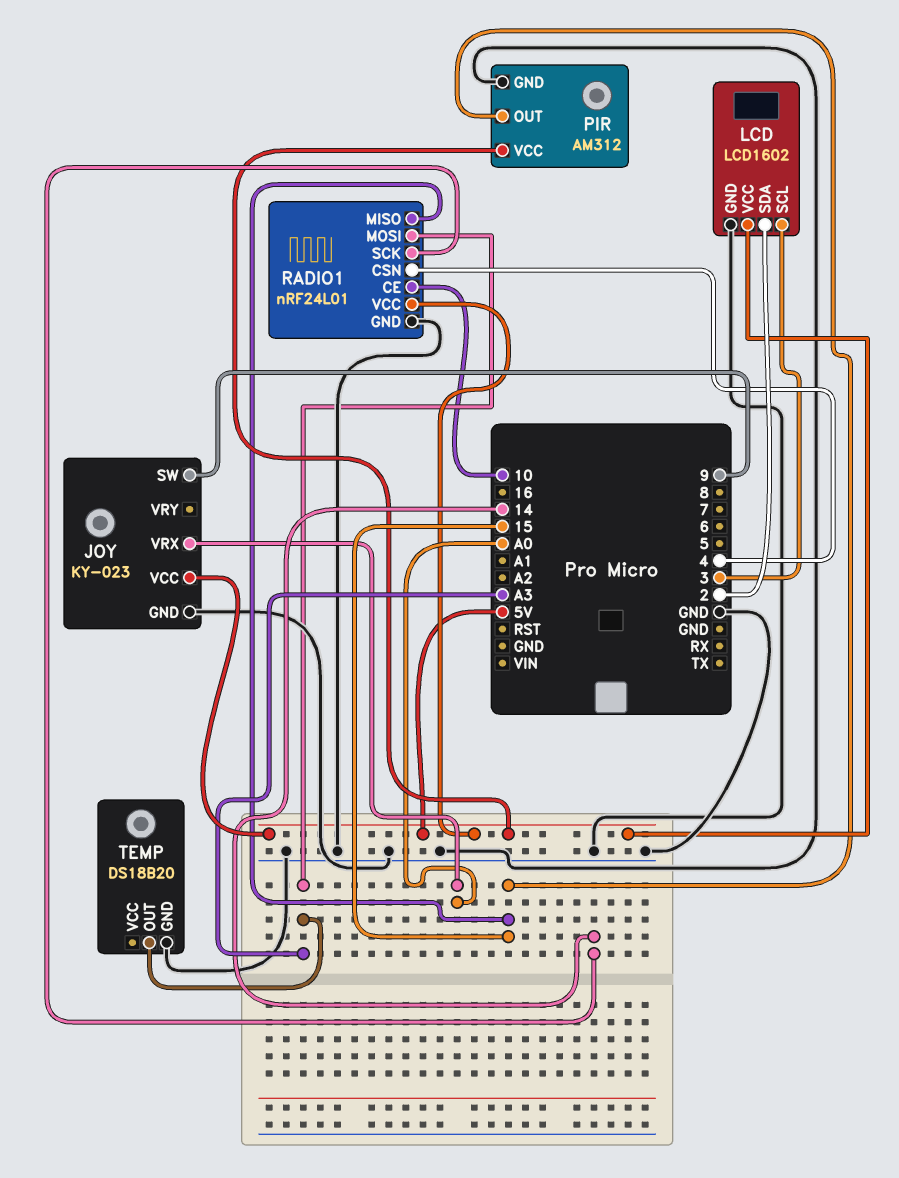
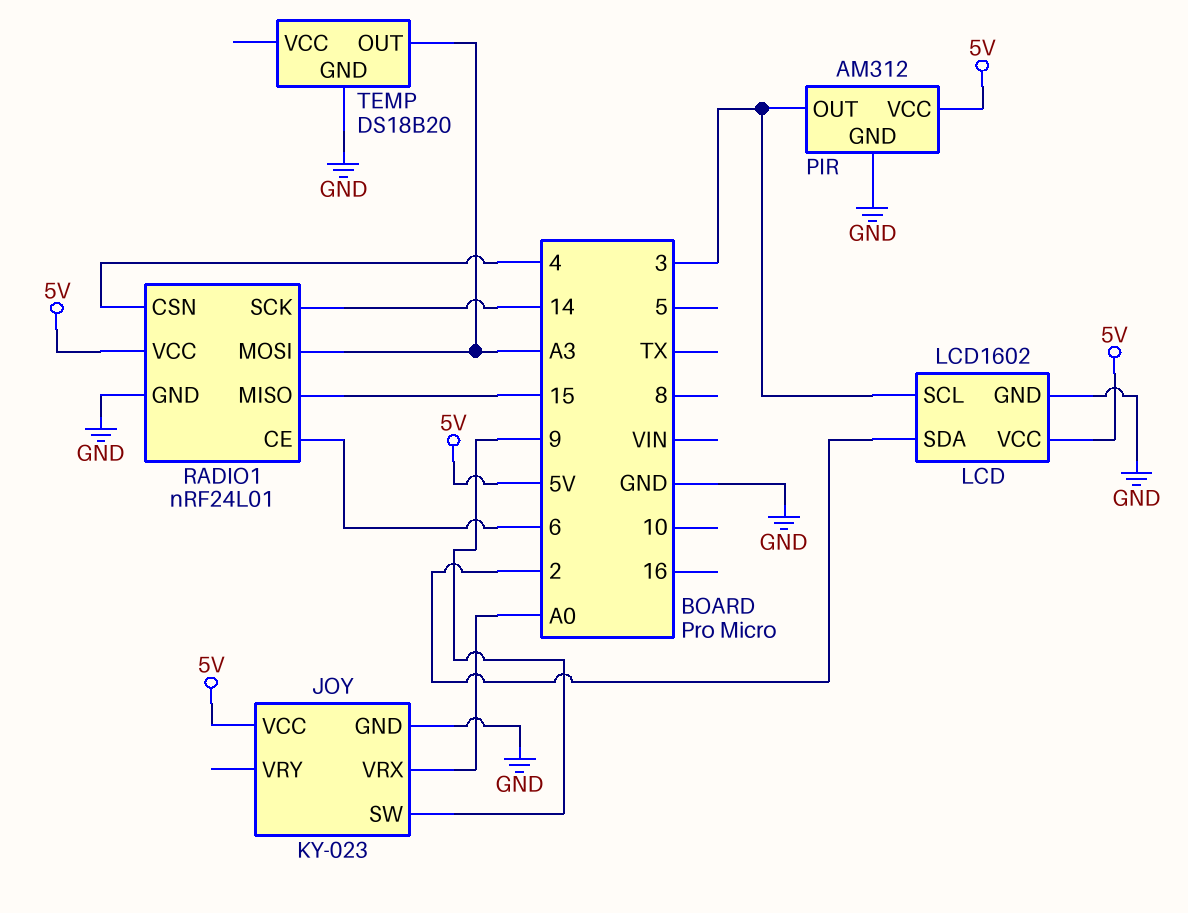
PIR pin OUT: 15 -> 3
RADIO1 pin CE: 10 -> 6

